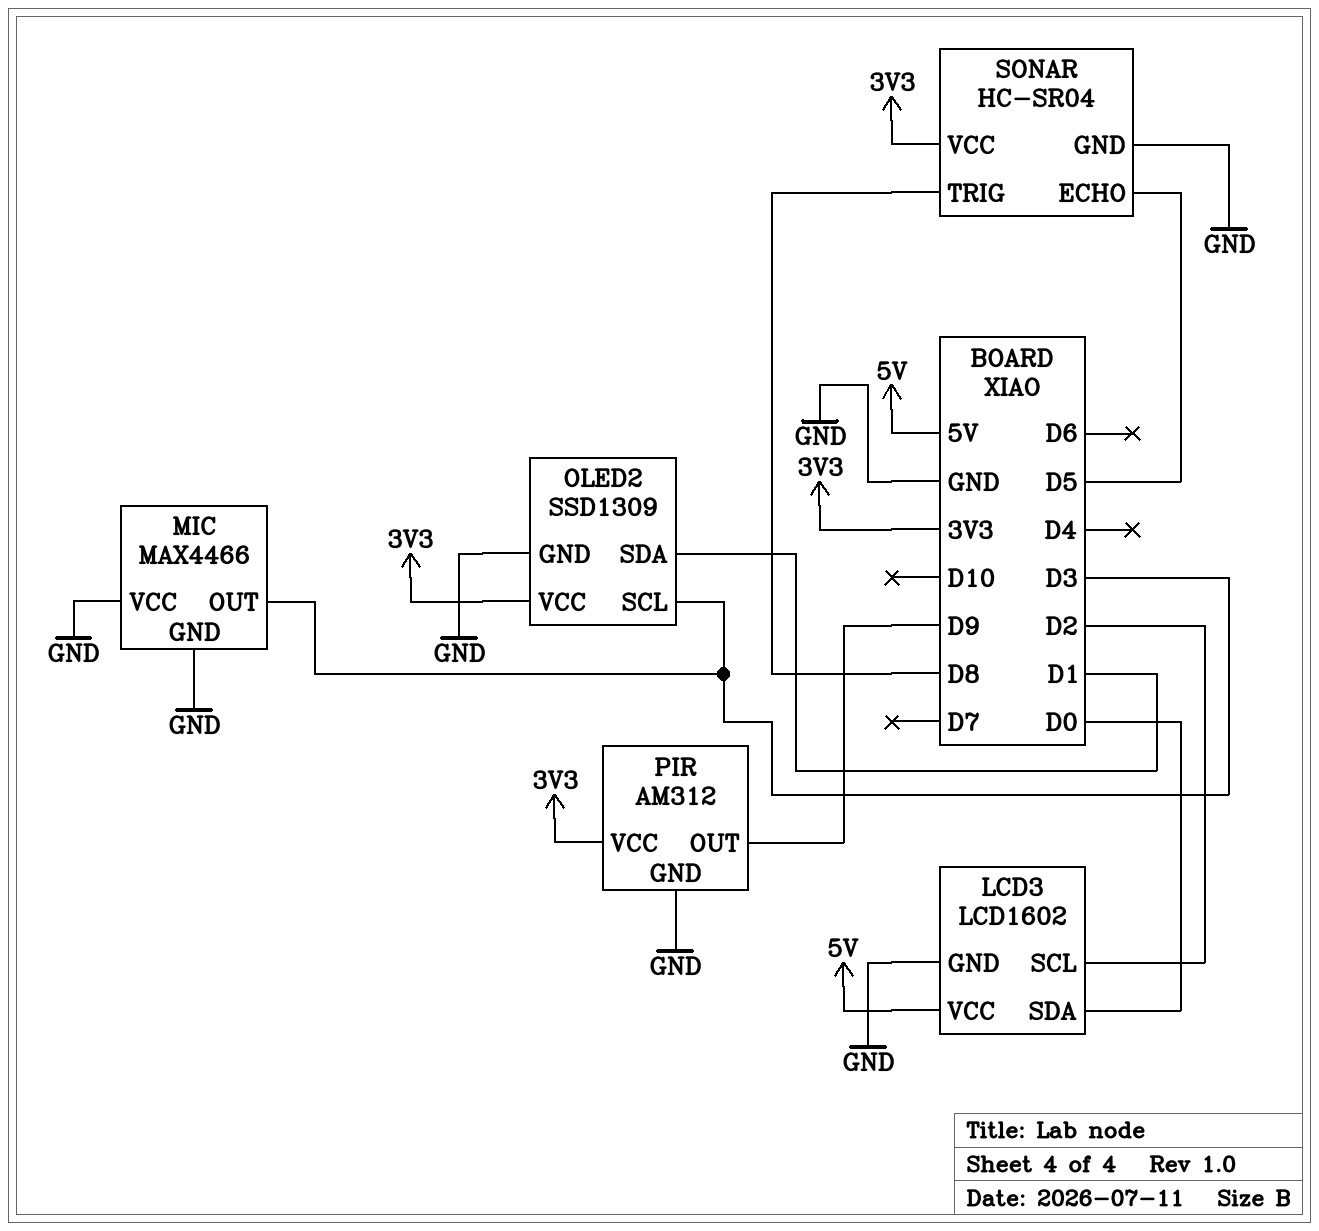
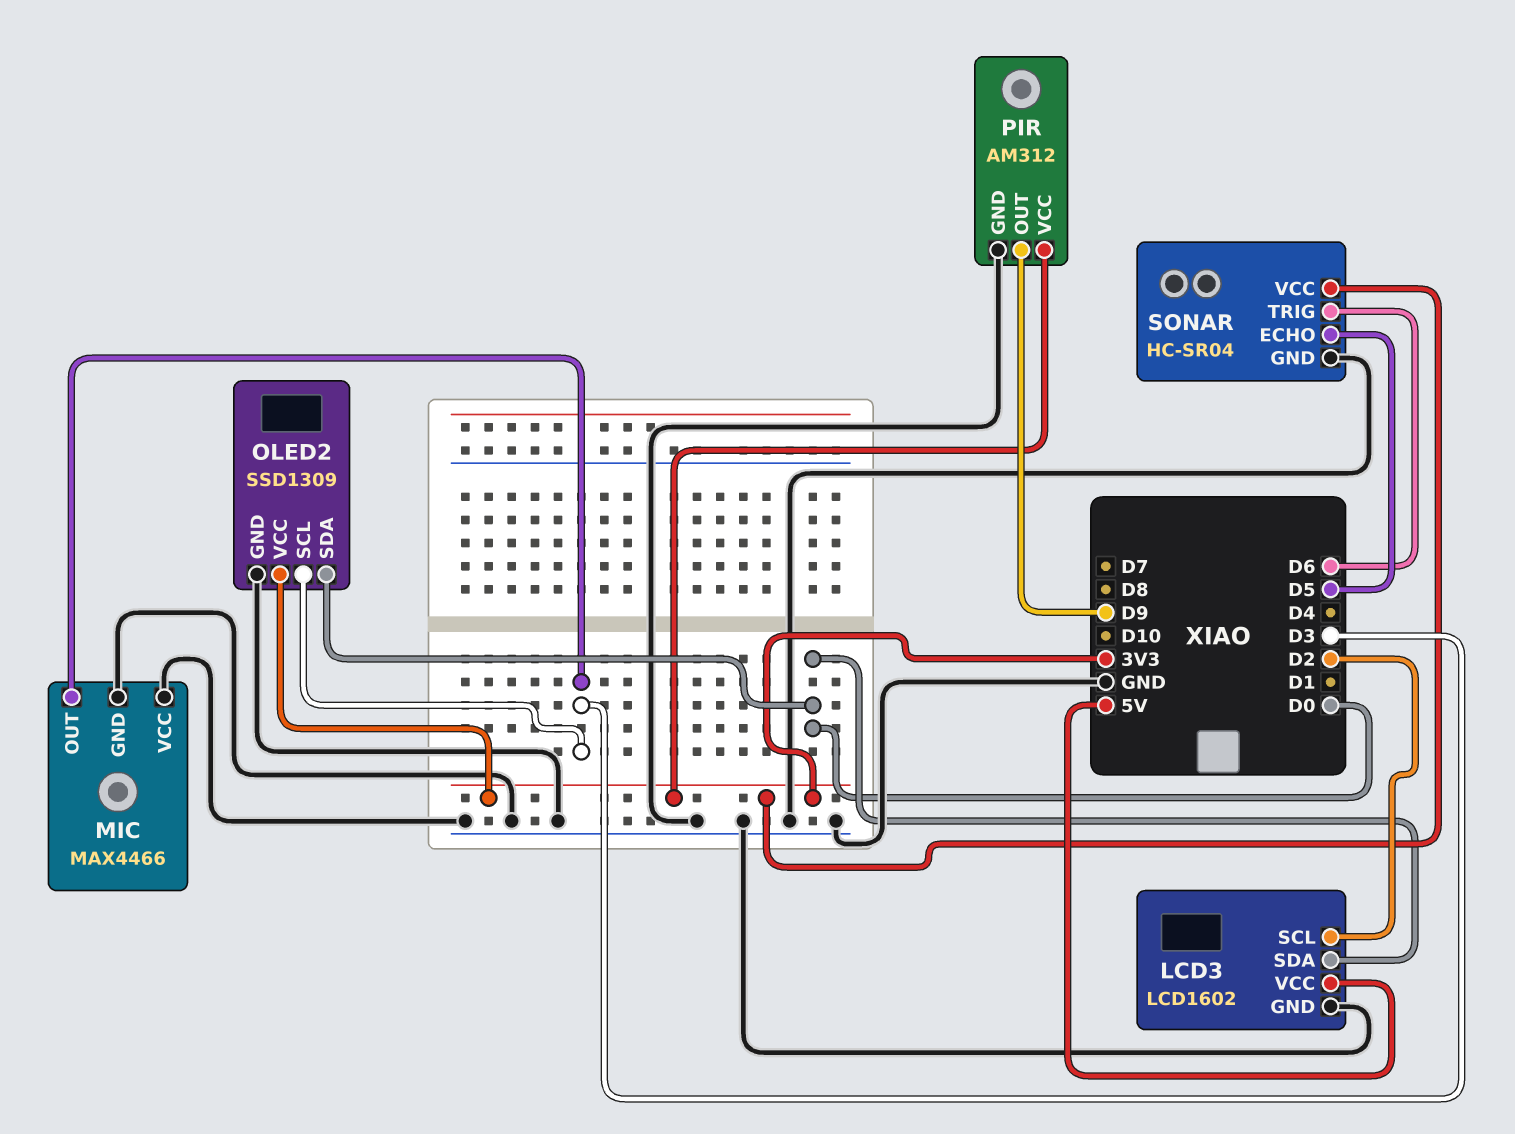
OLED2 pin SDA: D1 -> D0
SONAR pin TRIG: D8 -> D6

